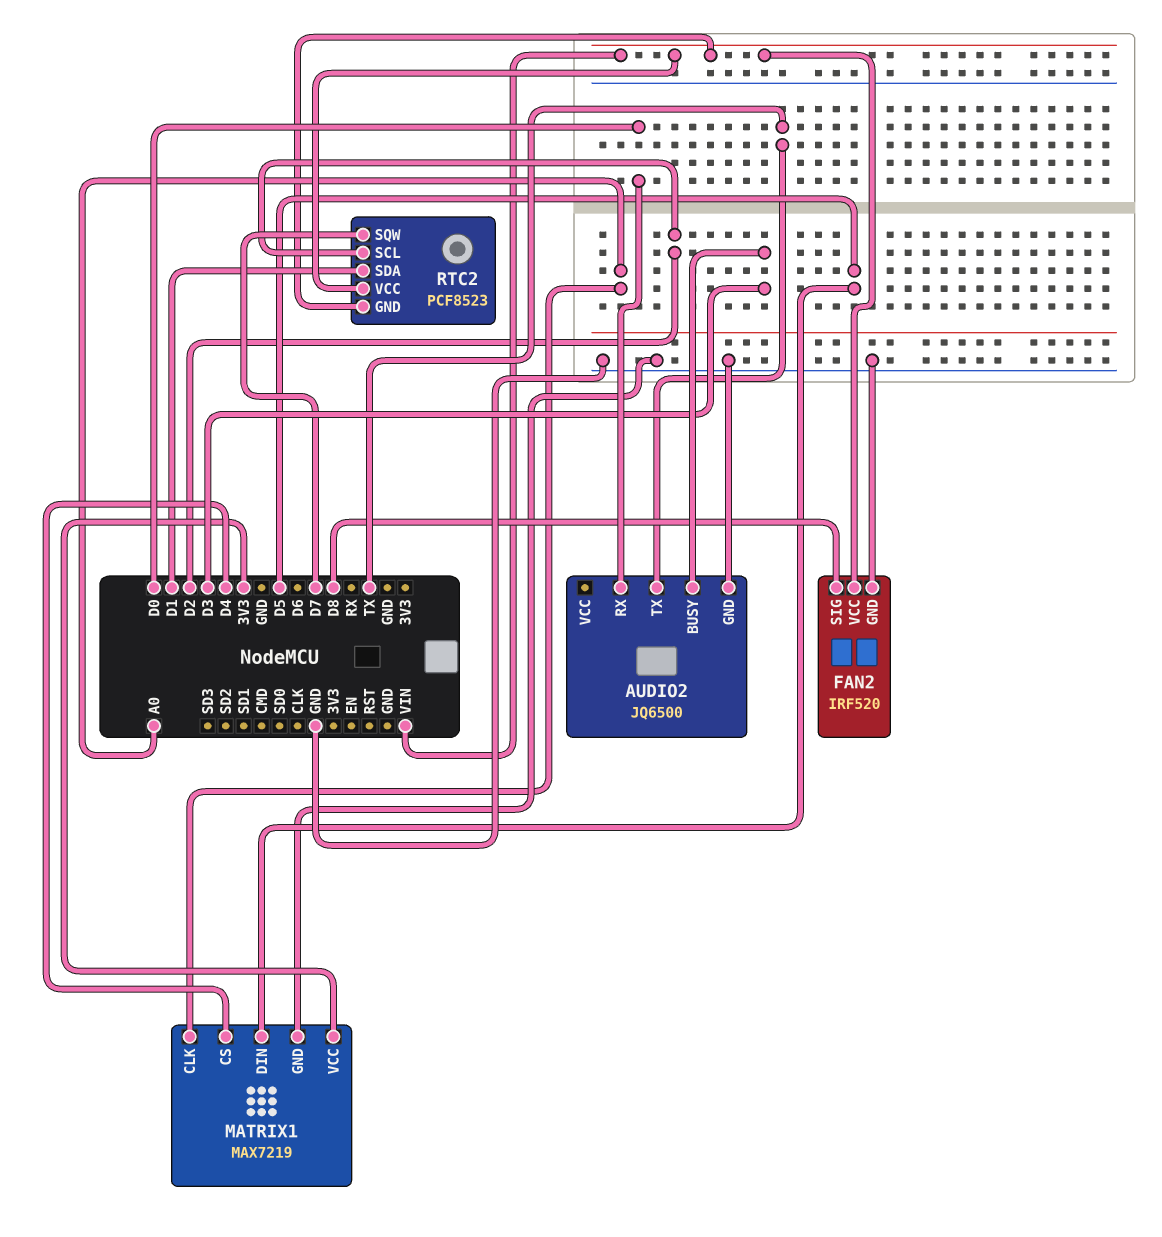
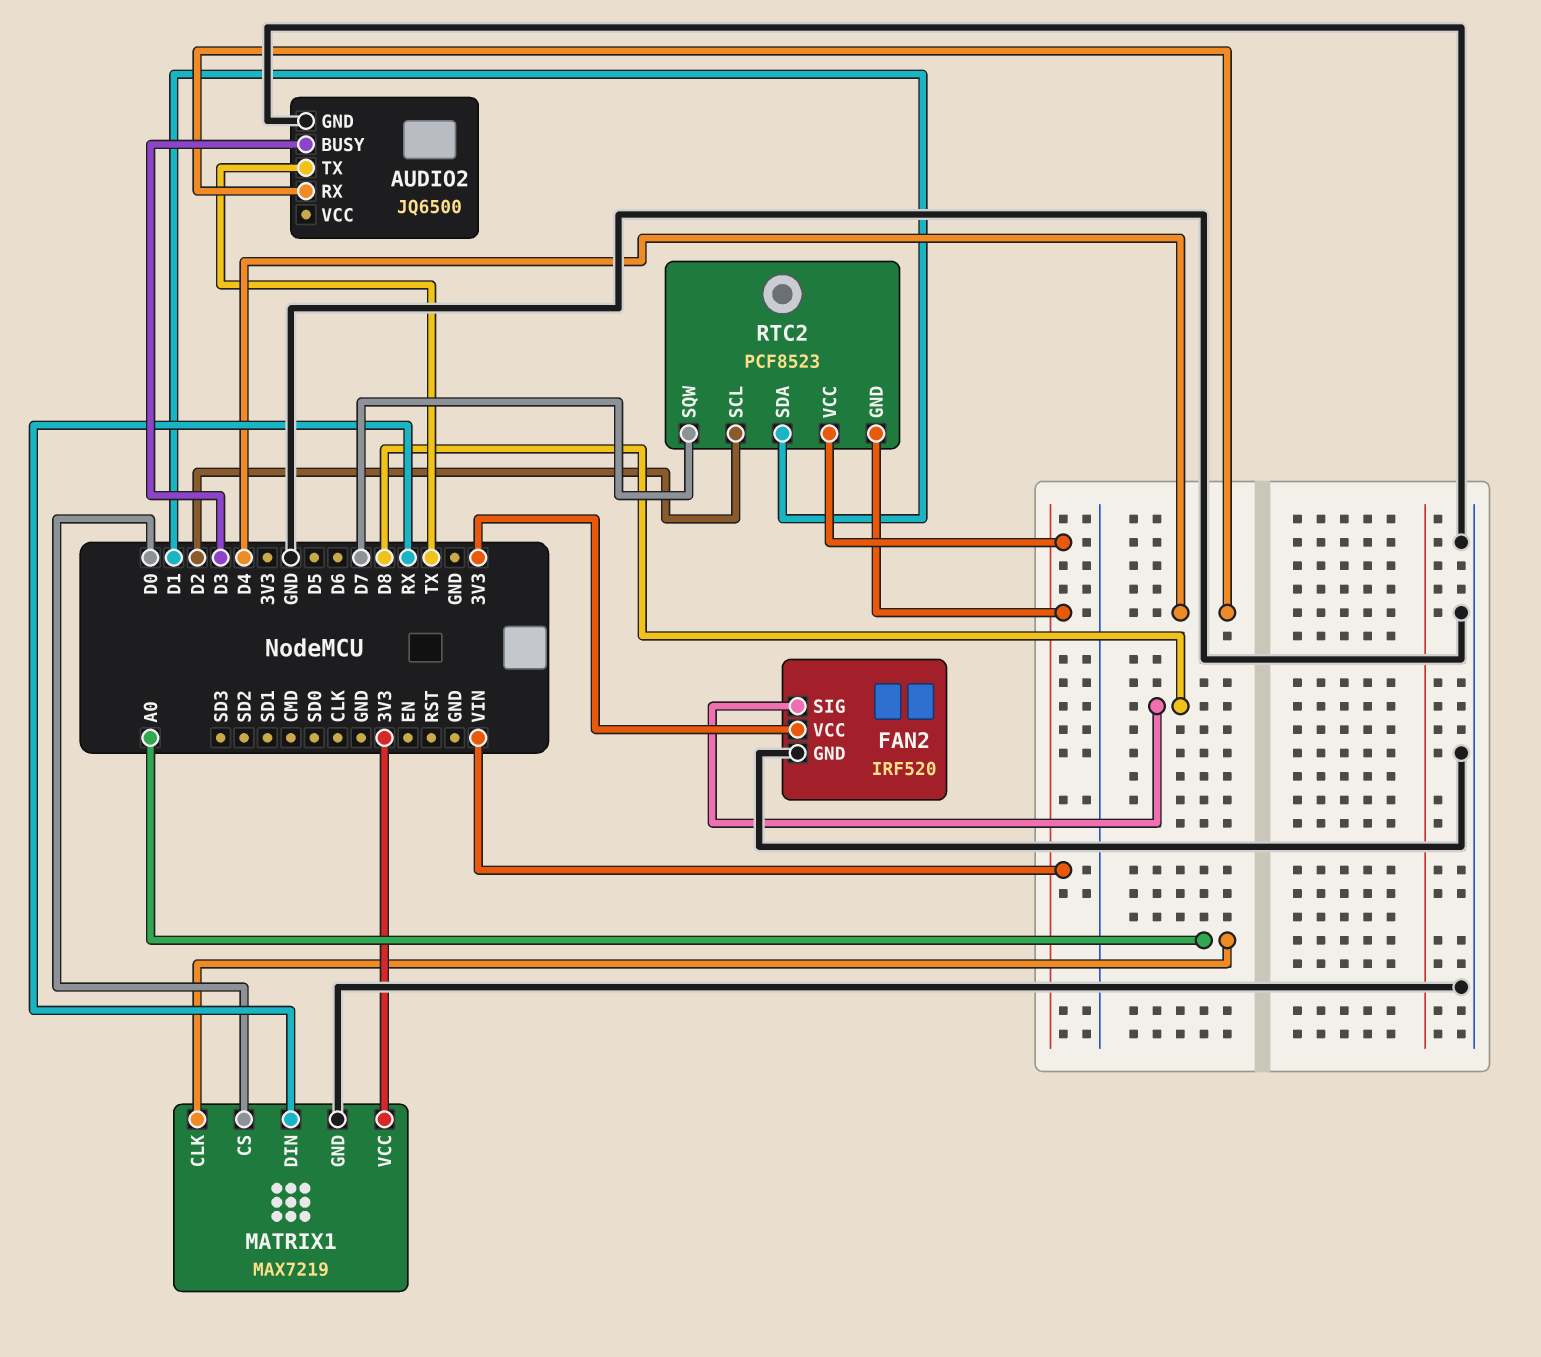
AUDIO2 pin RX: D0 -> D4
FAN2 pin VCC: VIN -> 3V3
MATRIX1 pin CS: D4 -> D0
MATRIX1 pin DIN: D5 -> RX

